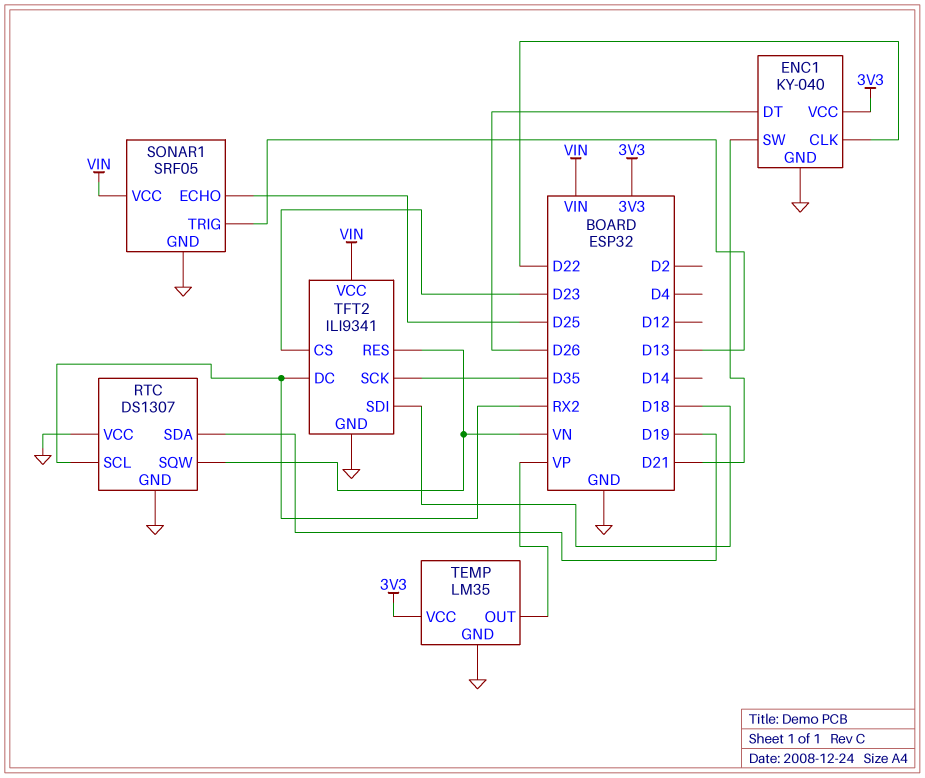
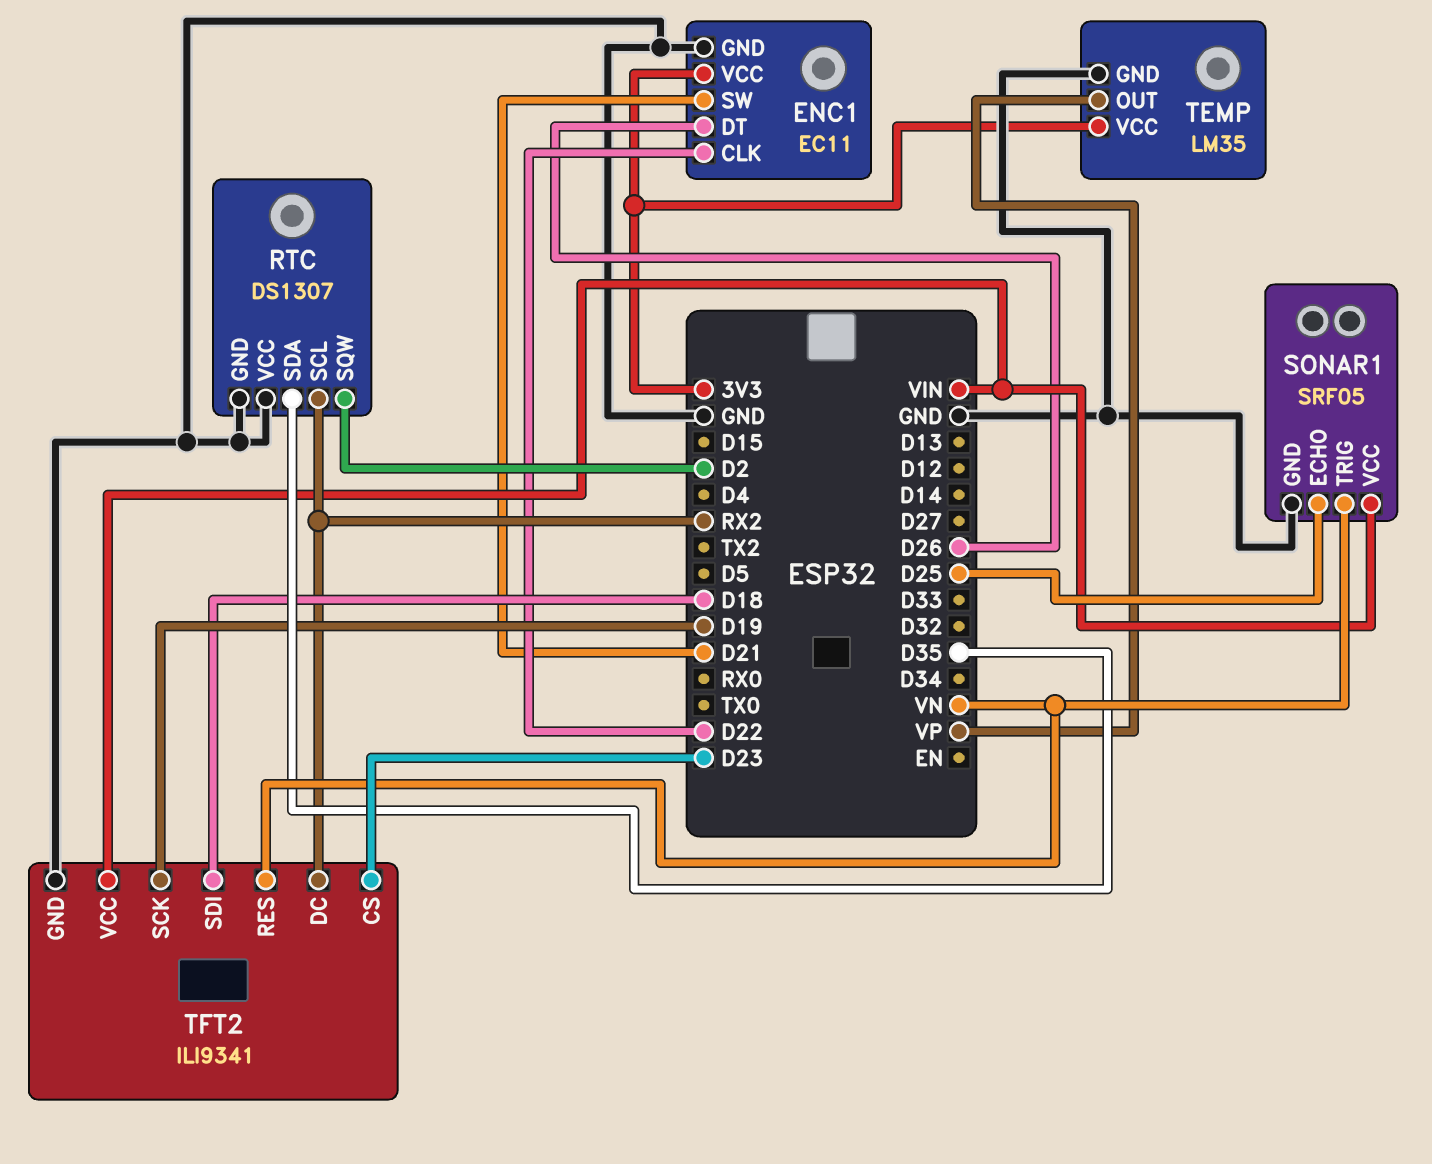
ENC1: KY-040 -> EC11
RTC pin SDA: D19 -> D35
RTC pin SQW: VN -> D2
SONAR1 pin TRIG: D13 -> VN
TFT2 pin SCK: D35 -> D19

